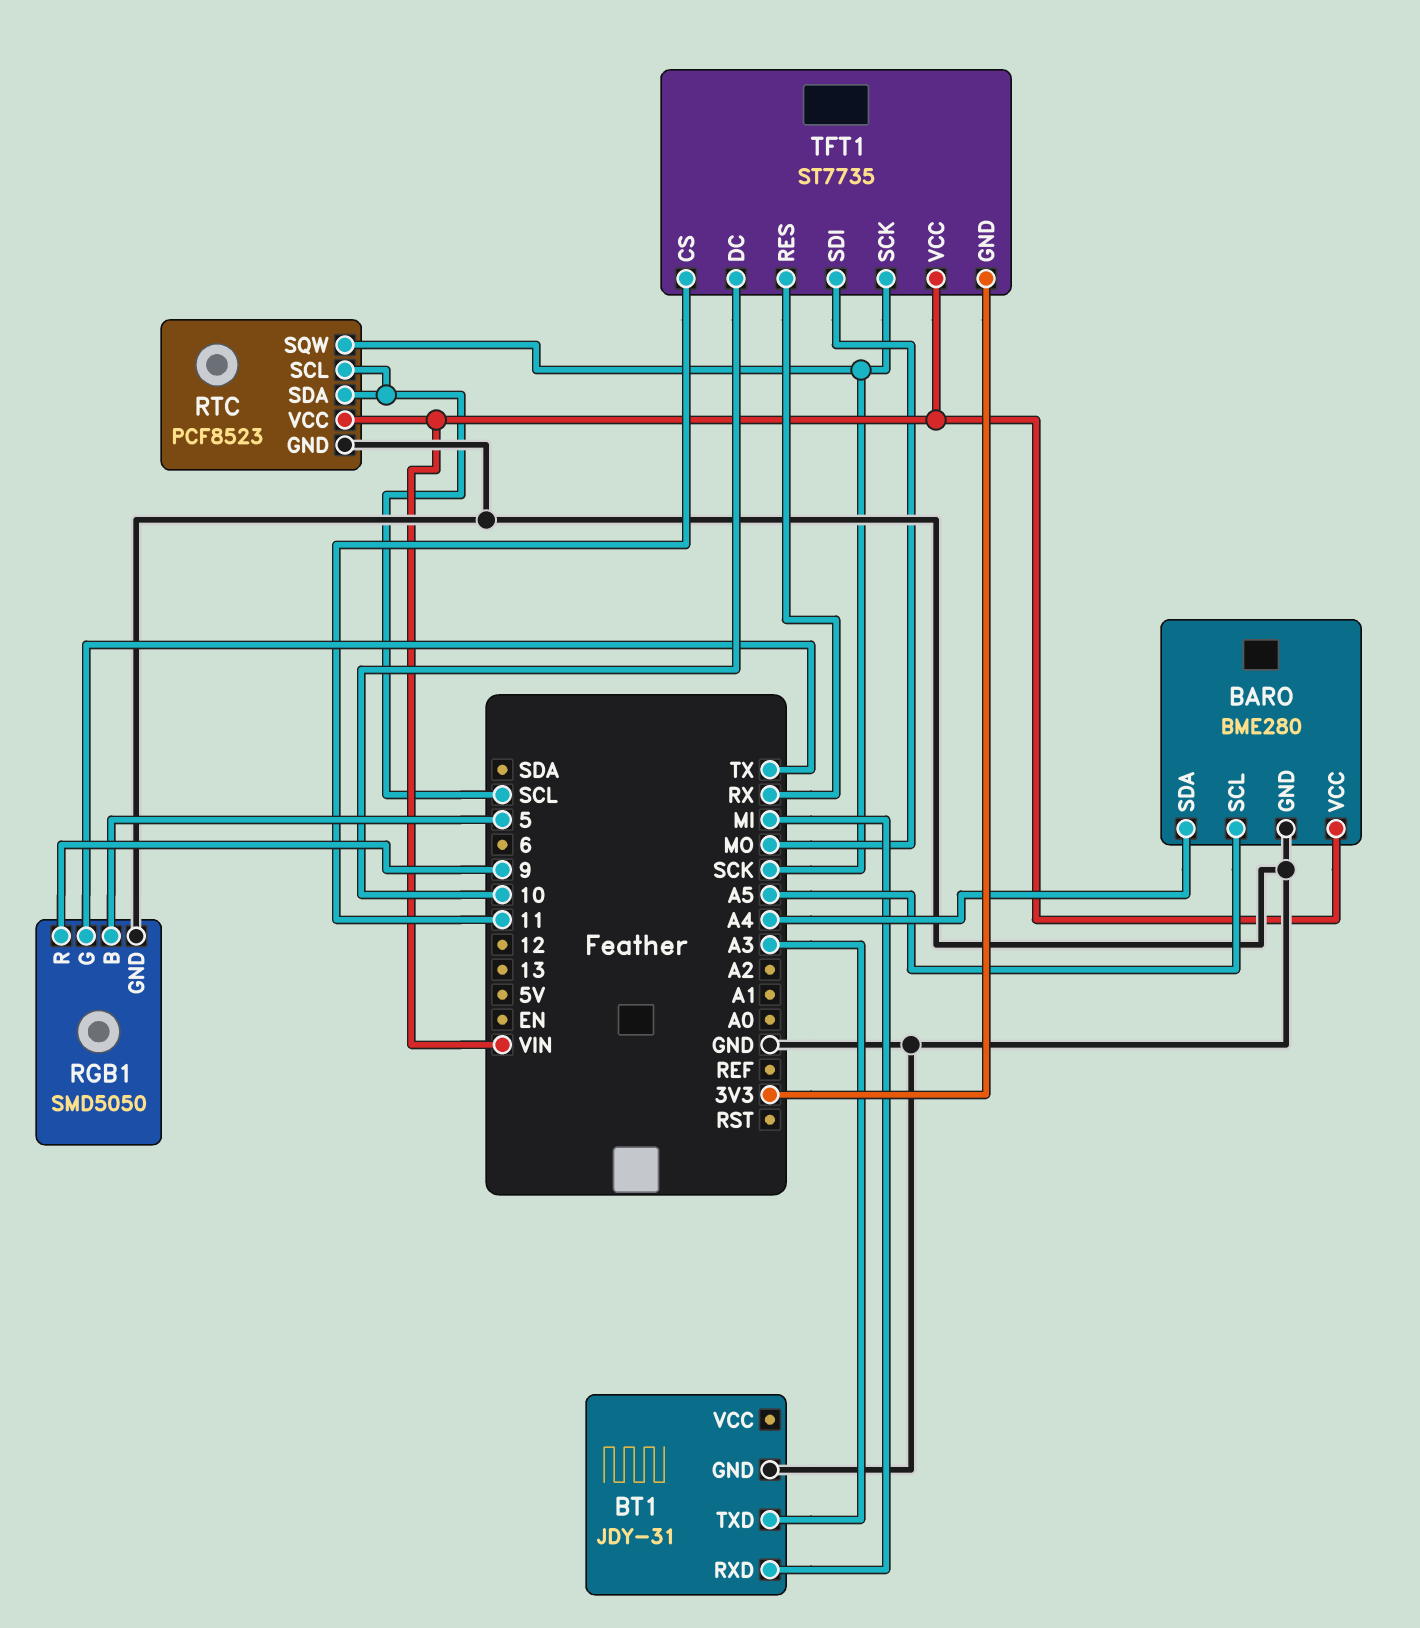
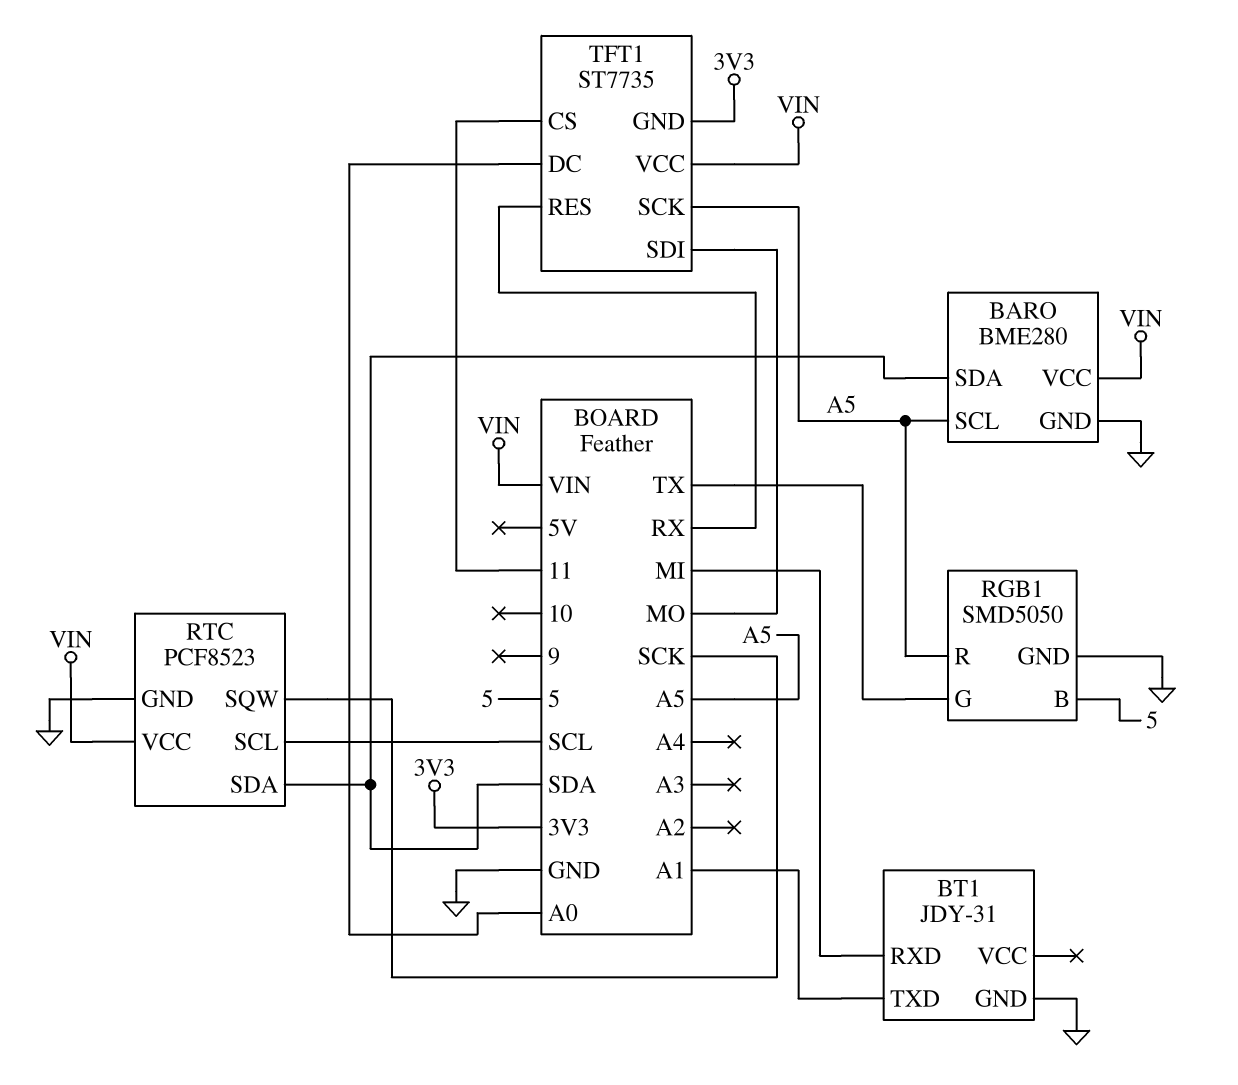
BARO pin SDA: A4 -> SDA
BT1 pin TXD: A3 -> A1
RGB1 pin R: 9 -> A5
RTC pin SDA: SCL -> SDA
TFT1 pin DC: 10 -> A0
TFT1 pin SCK: SCK -> A5

